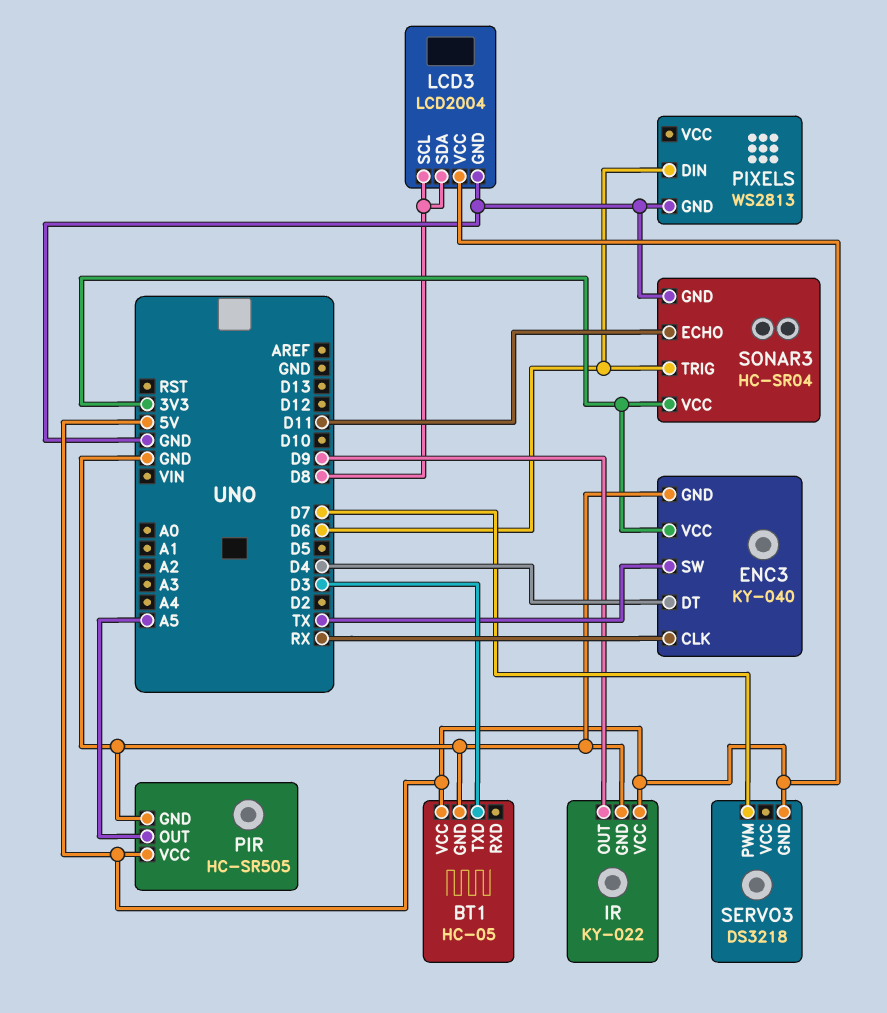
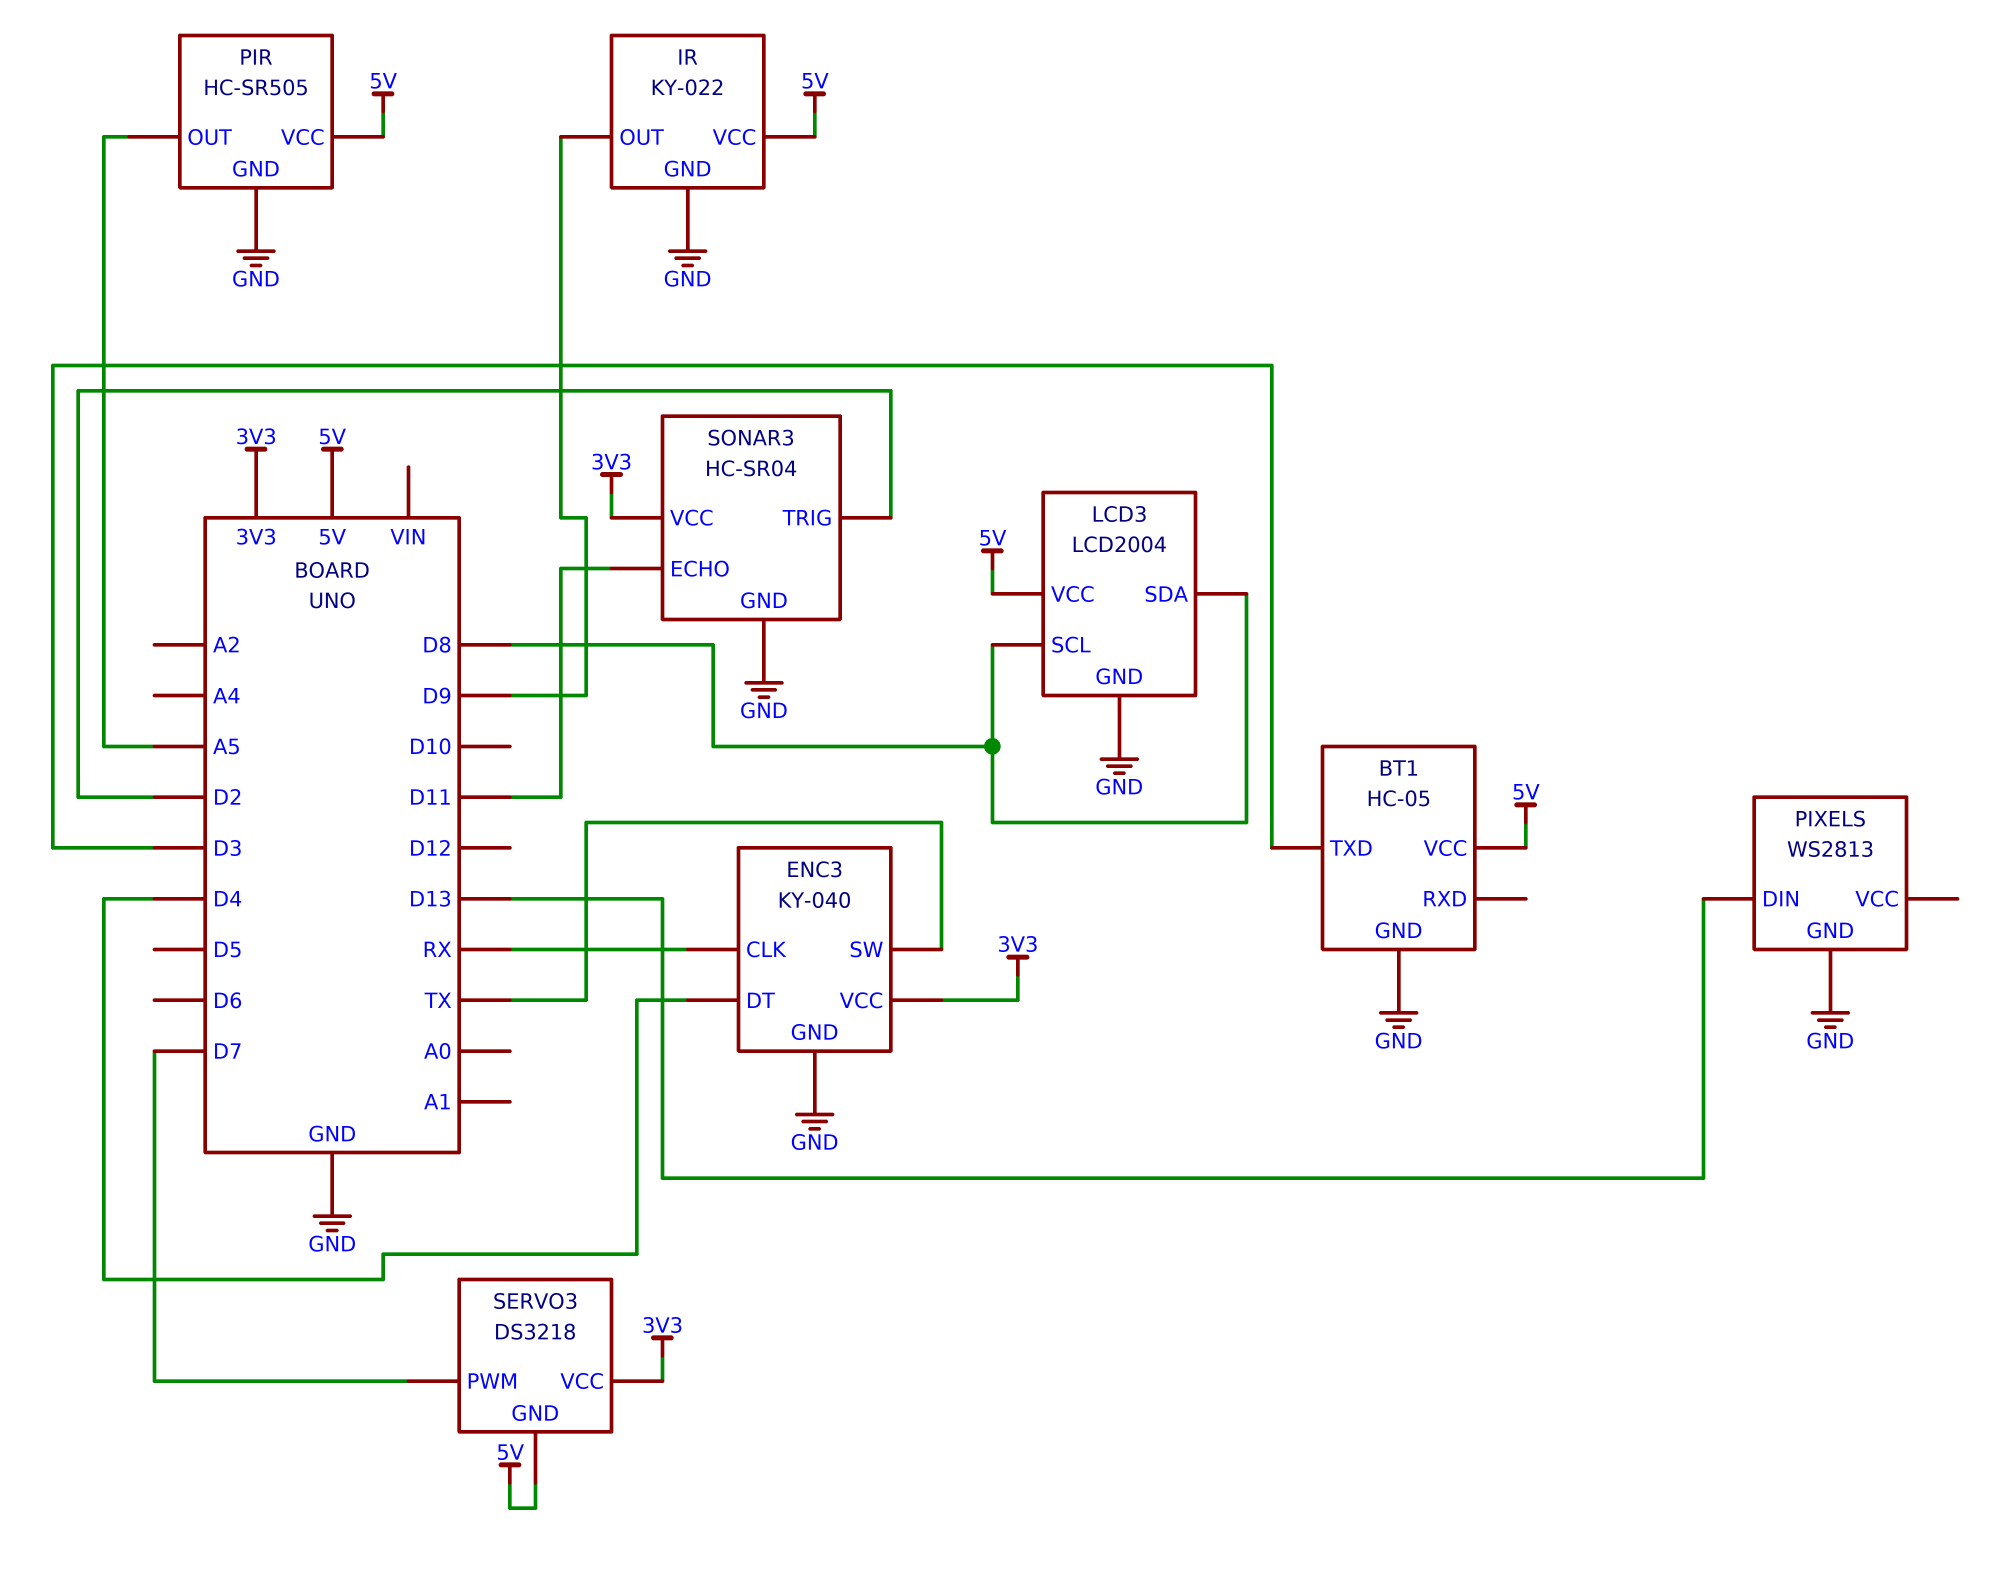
PIXELS pin DIN: D6 -> D13
SERVO3 pin VCC: none -> 3V3
SONAR3 pin TRIG: D6 -> D2

